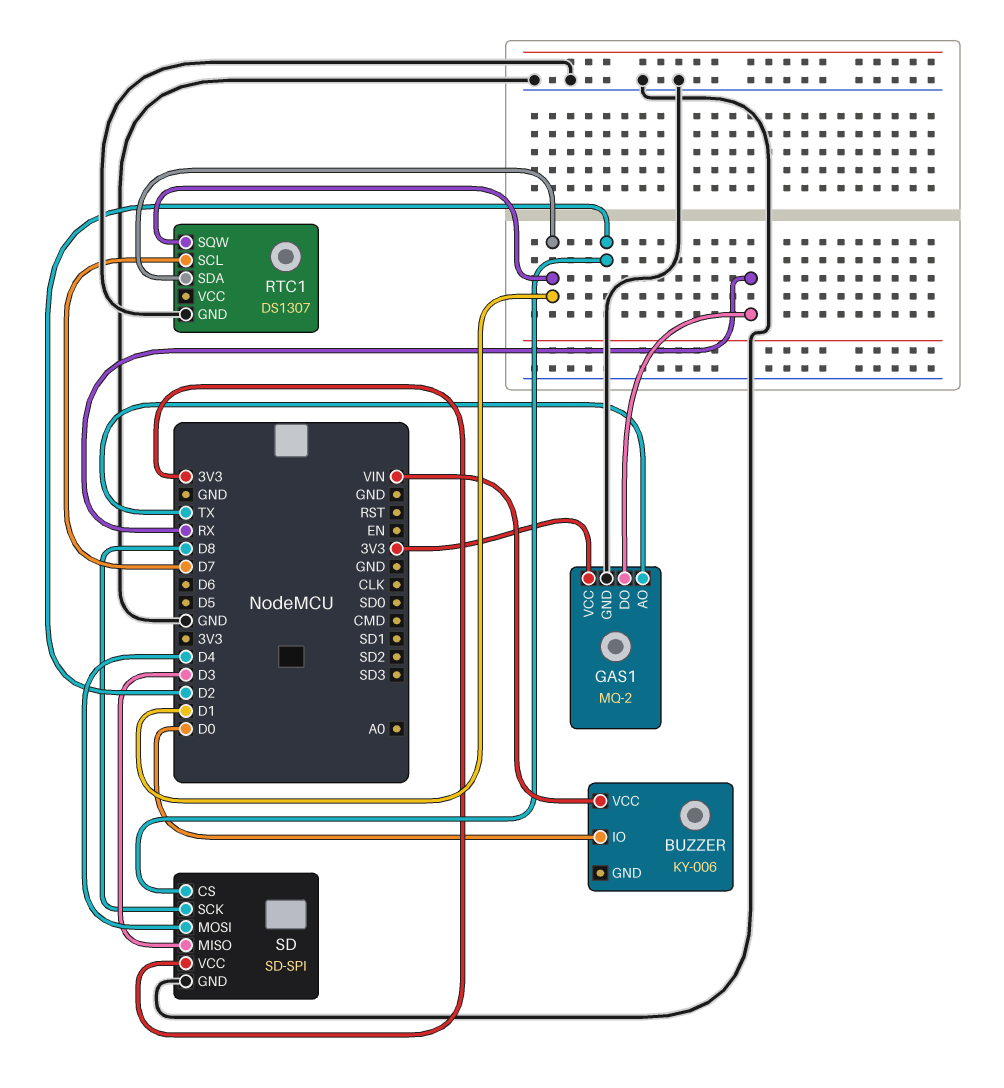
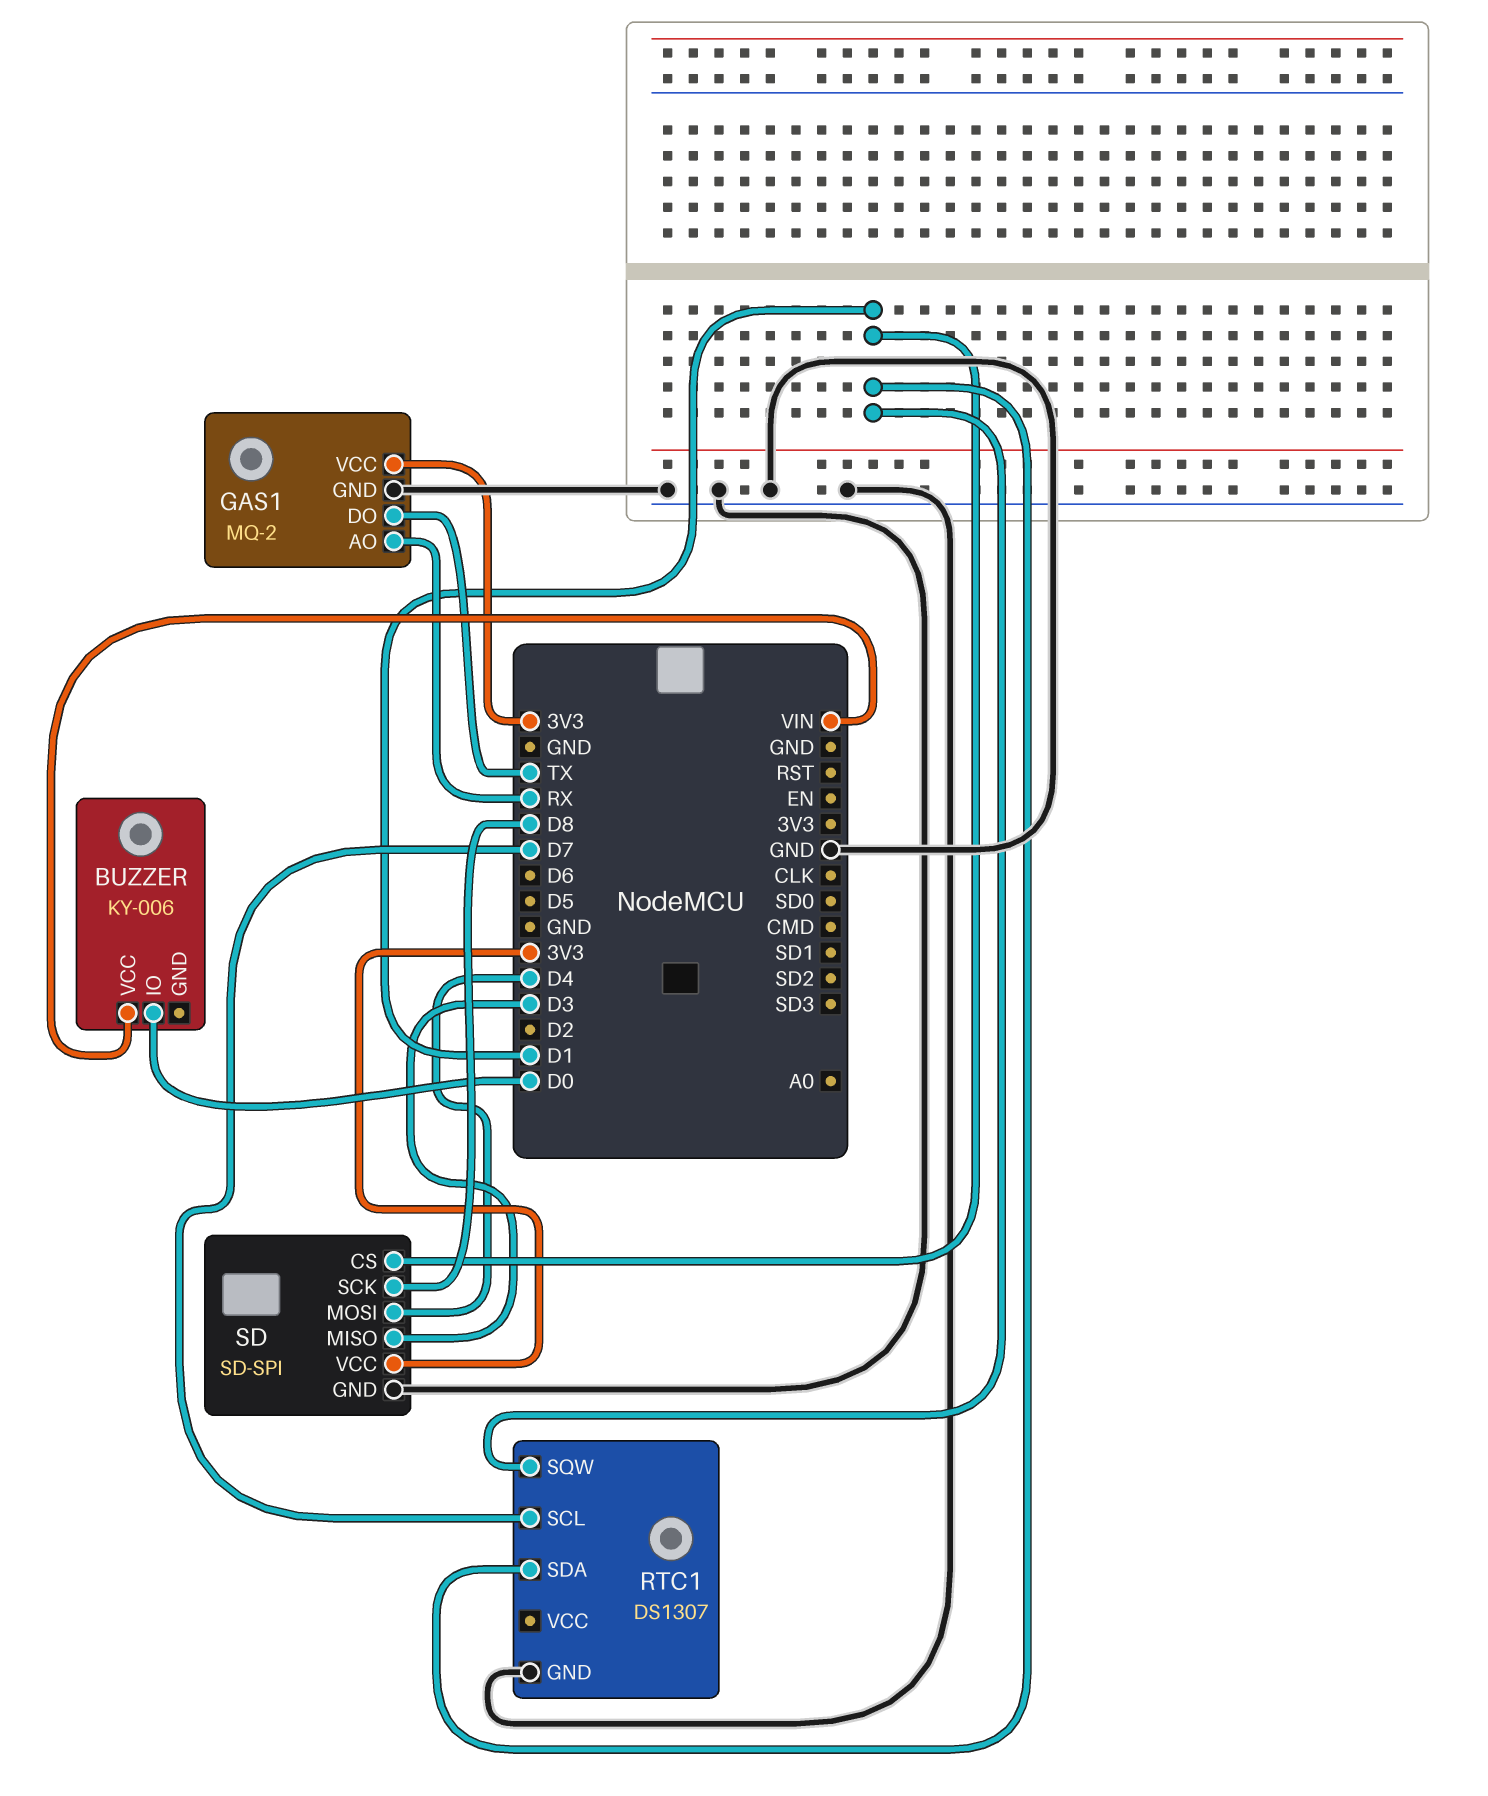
GAS1 pin AO: TX -> RX
GAS1 pin DO: RX -> TX
SD pin CS: D2 -> D1

